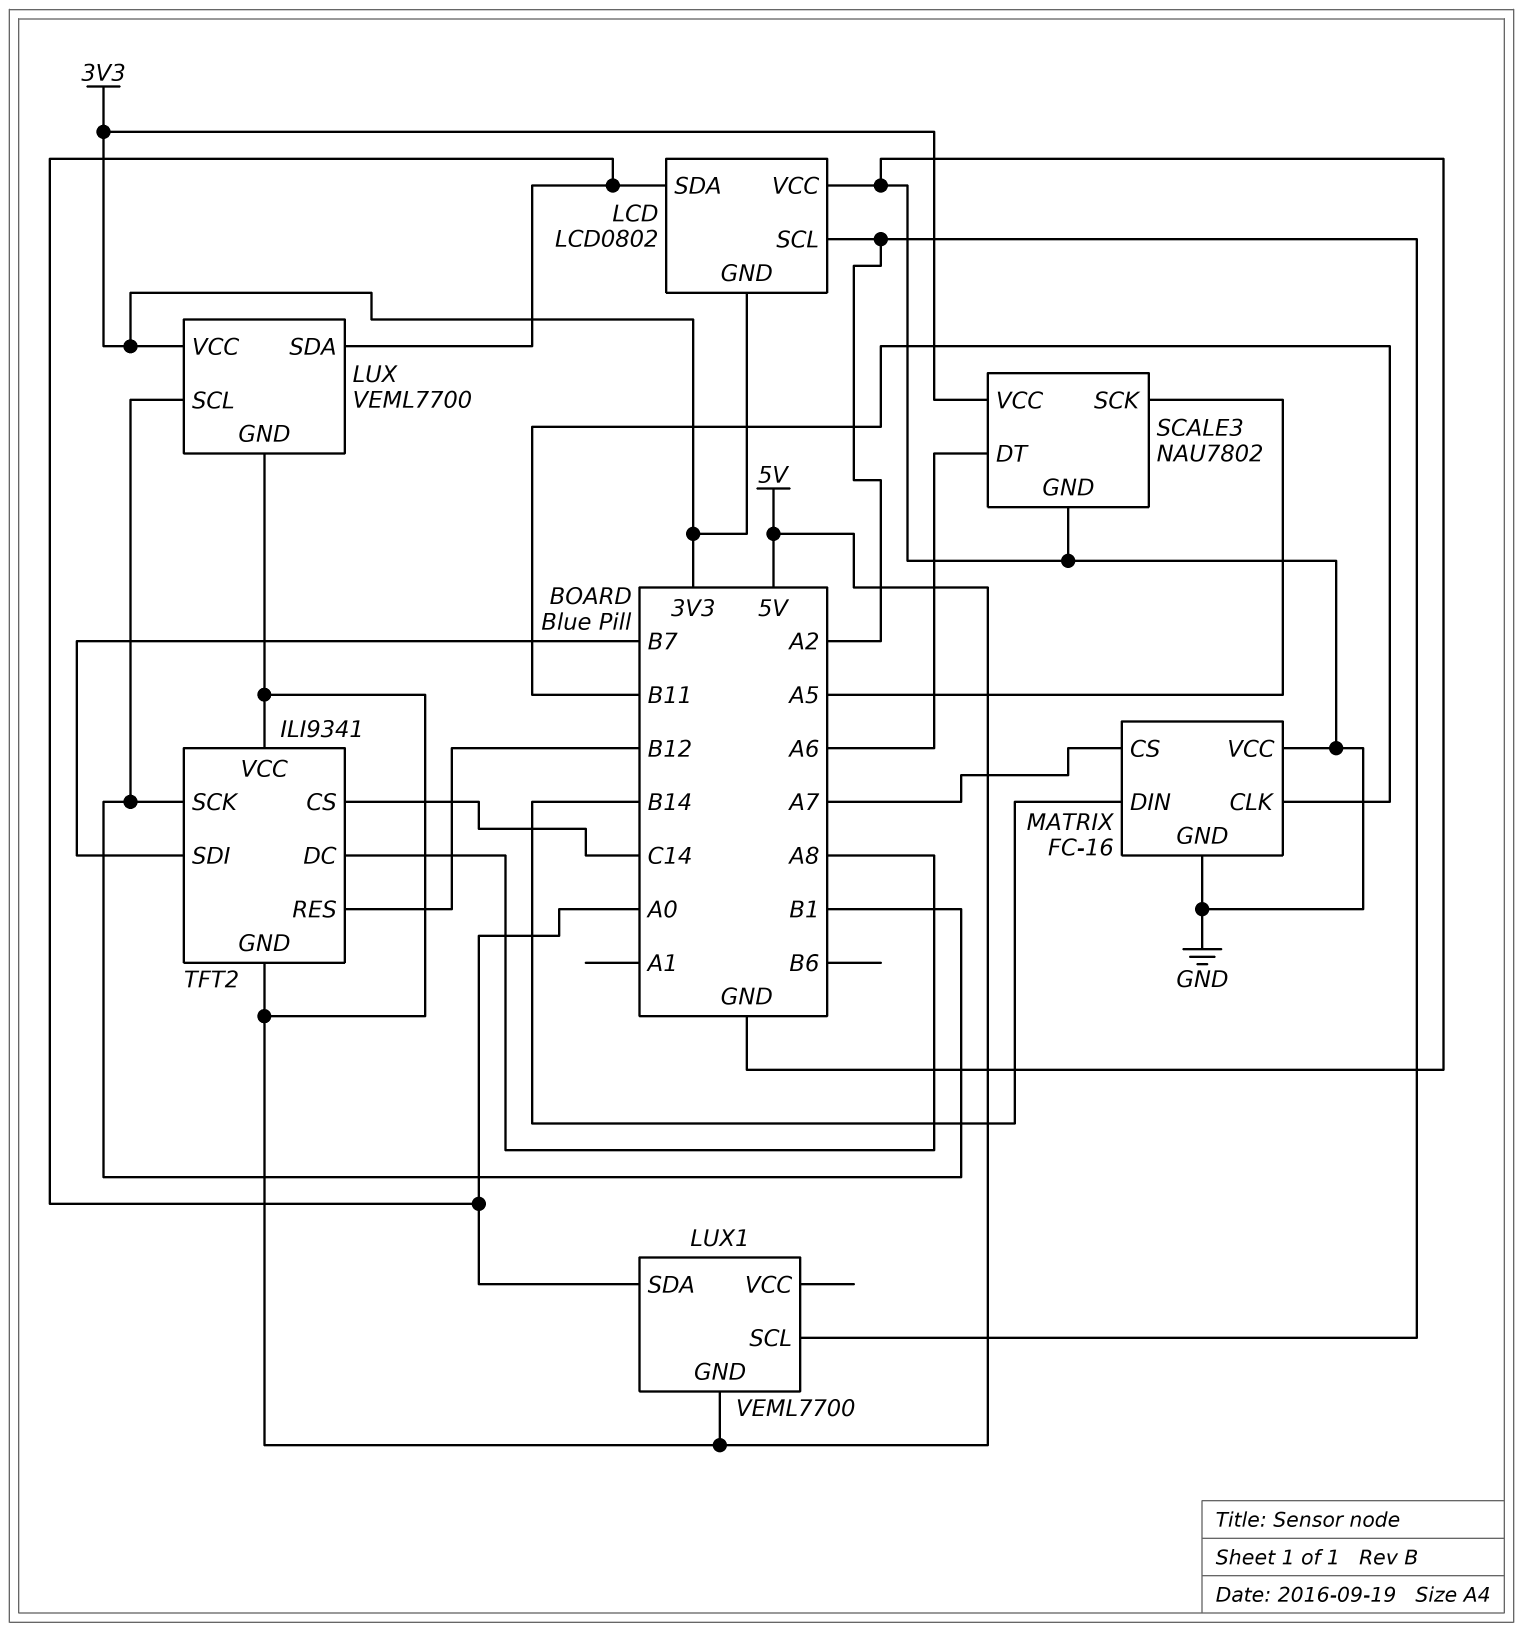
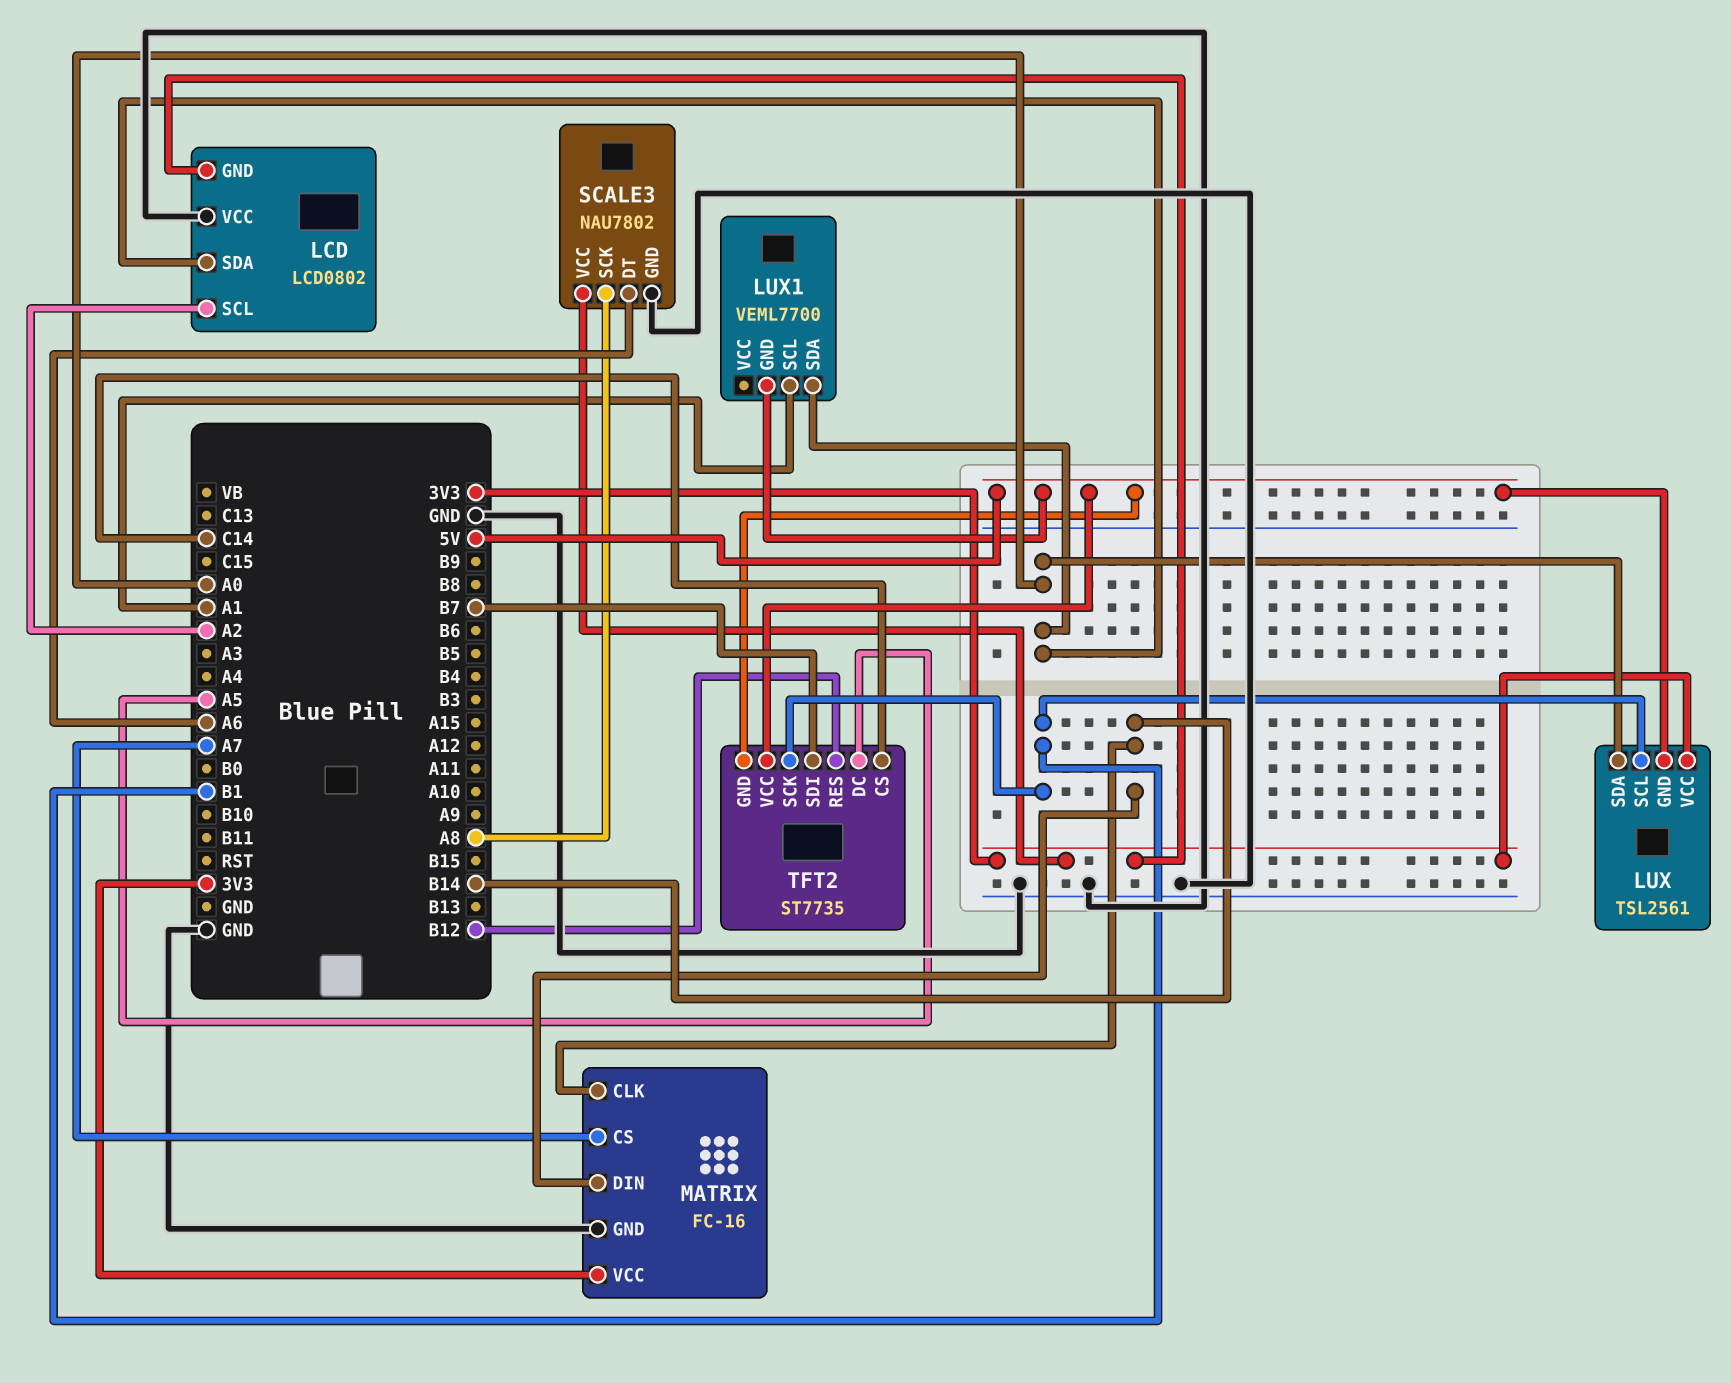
LUX: VEML7700 -> TSL2561
LUX1 pin SCL: A2 -> A1
MATRIX pin CLK: B11 -> B14
MATRIX pin VCC: GND -> 3V3
SCALE3 pin SCK: A5 -> A8
TFT2: ILI9341 -> ST7735
TFT2 pin DC: A8 -> A5

